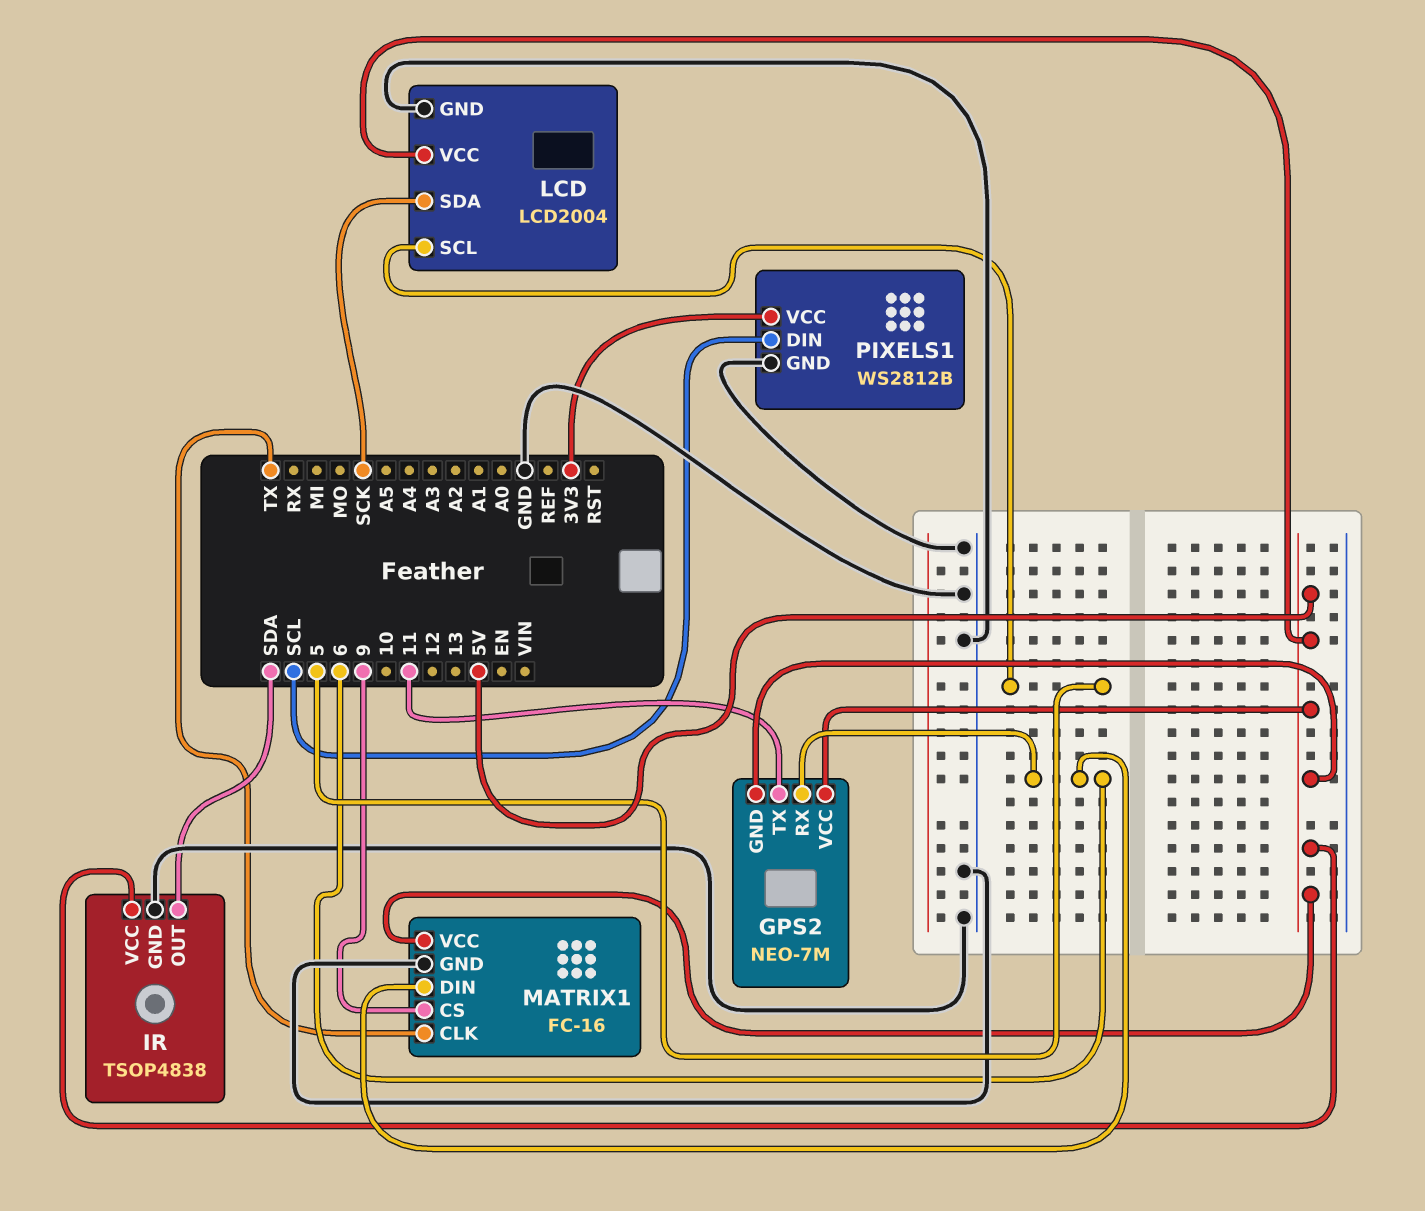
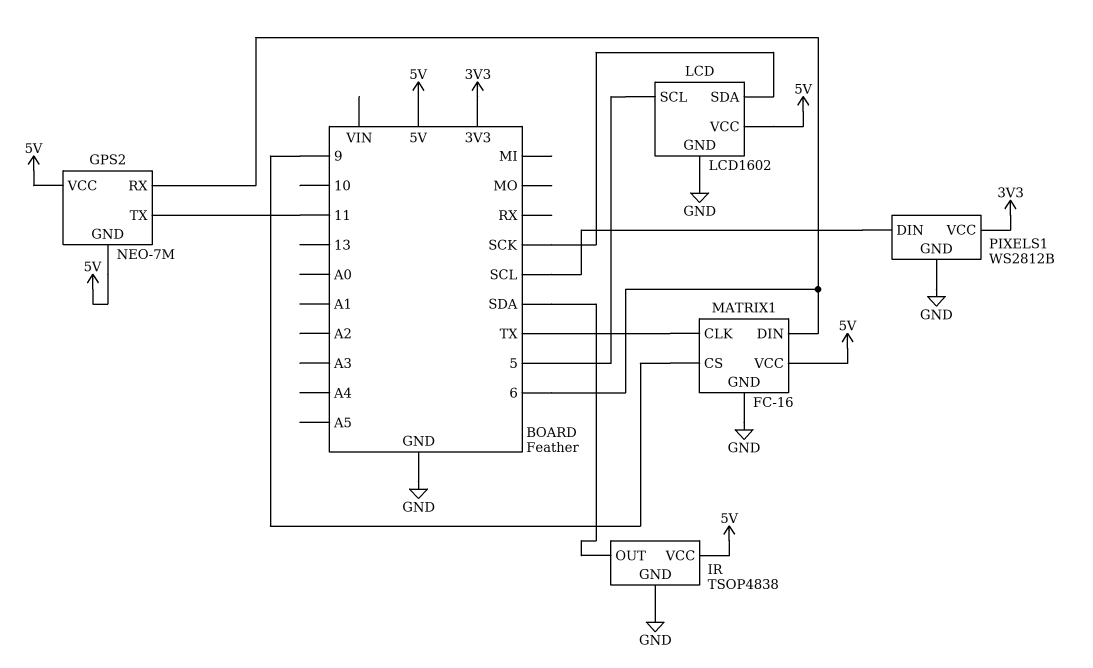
LCD: LCD2004 -> LCD1602

